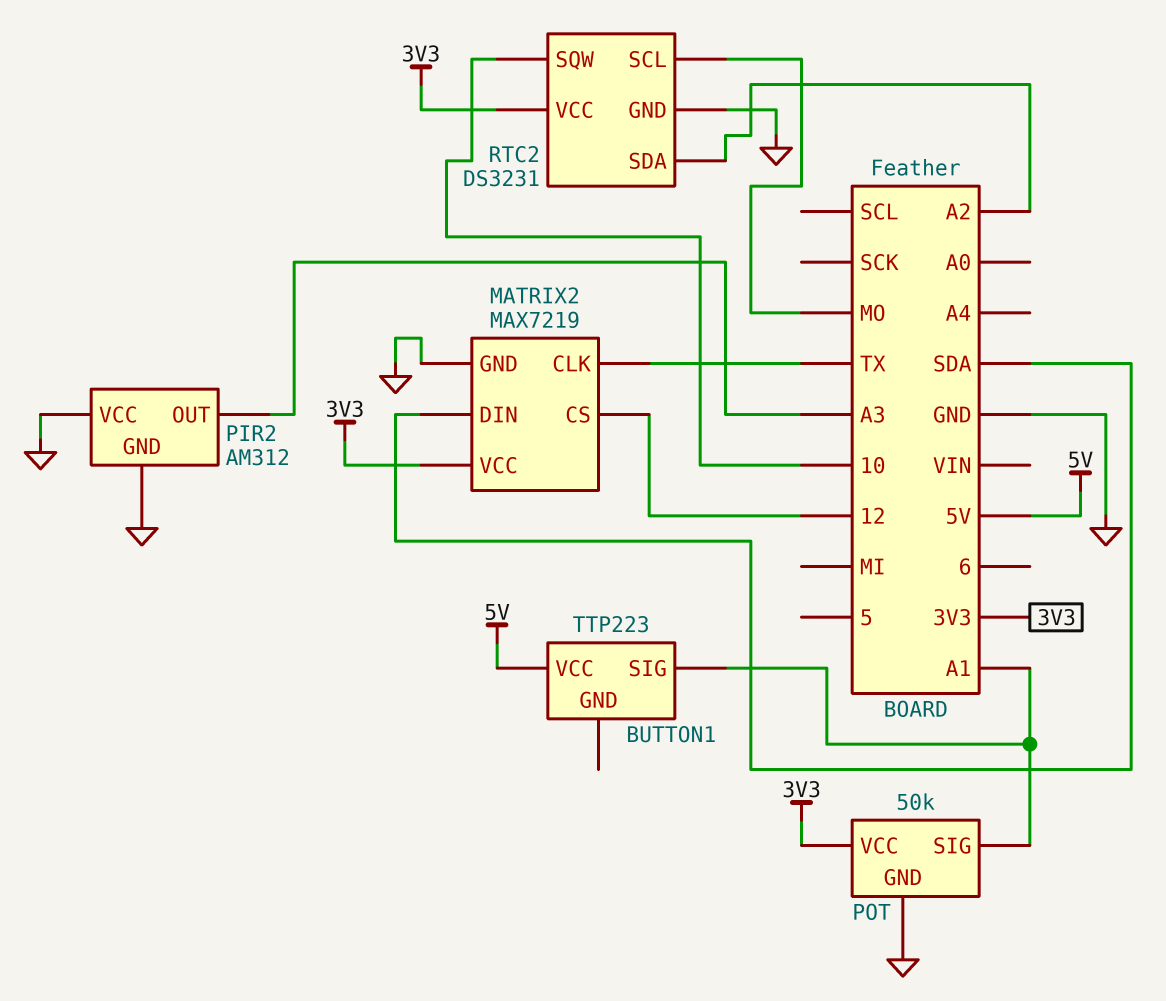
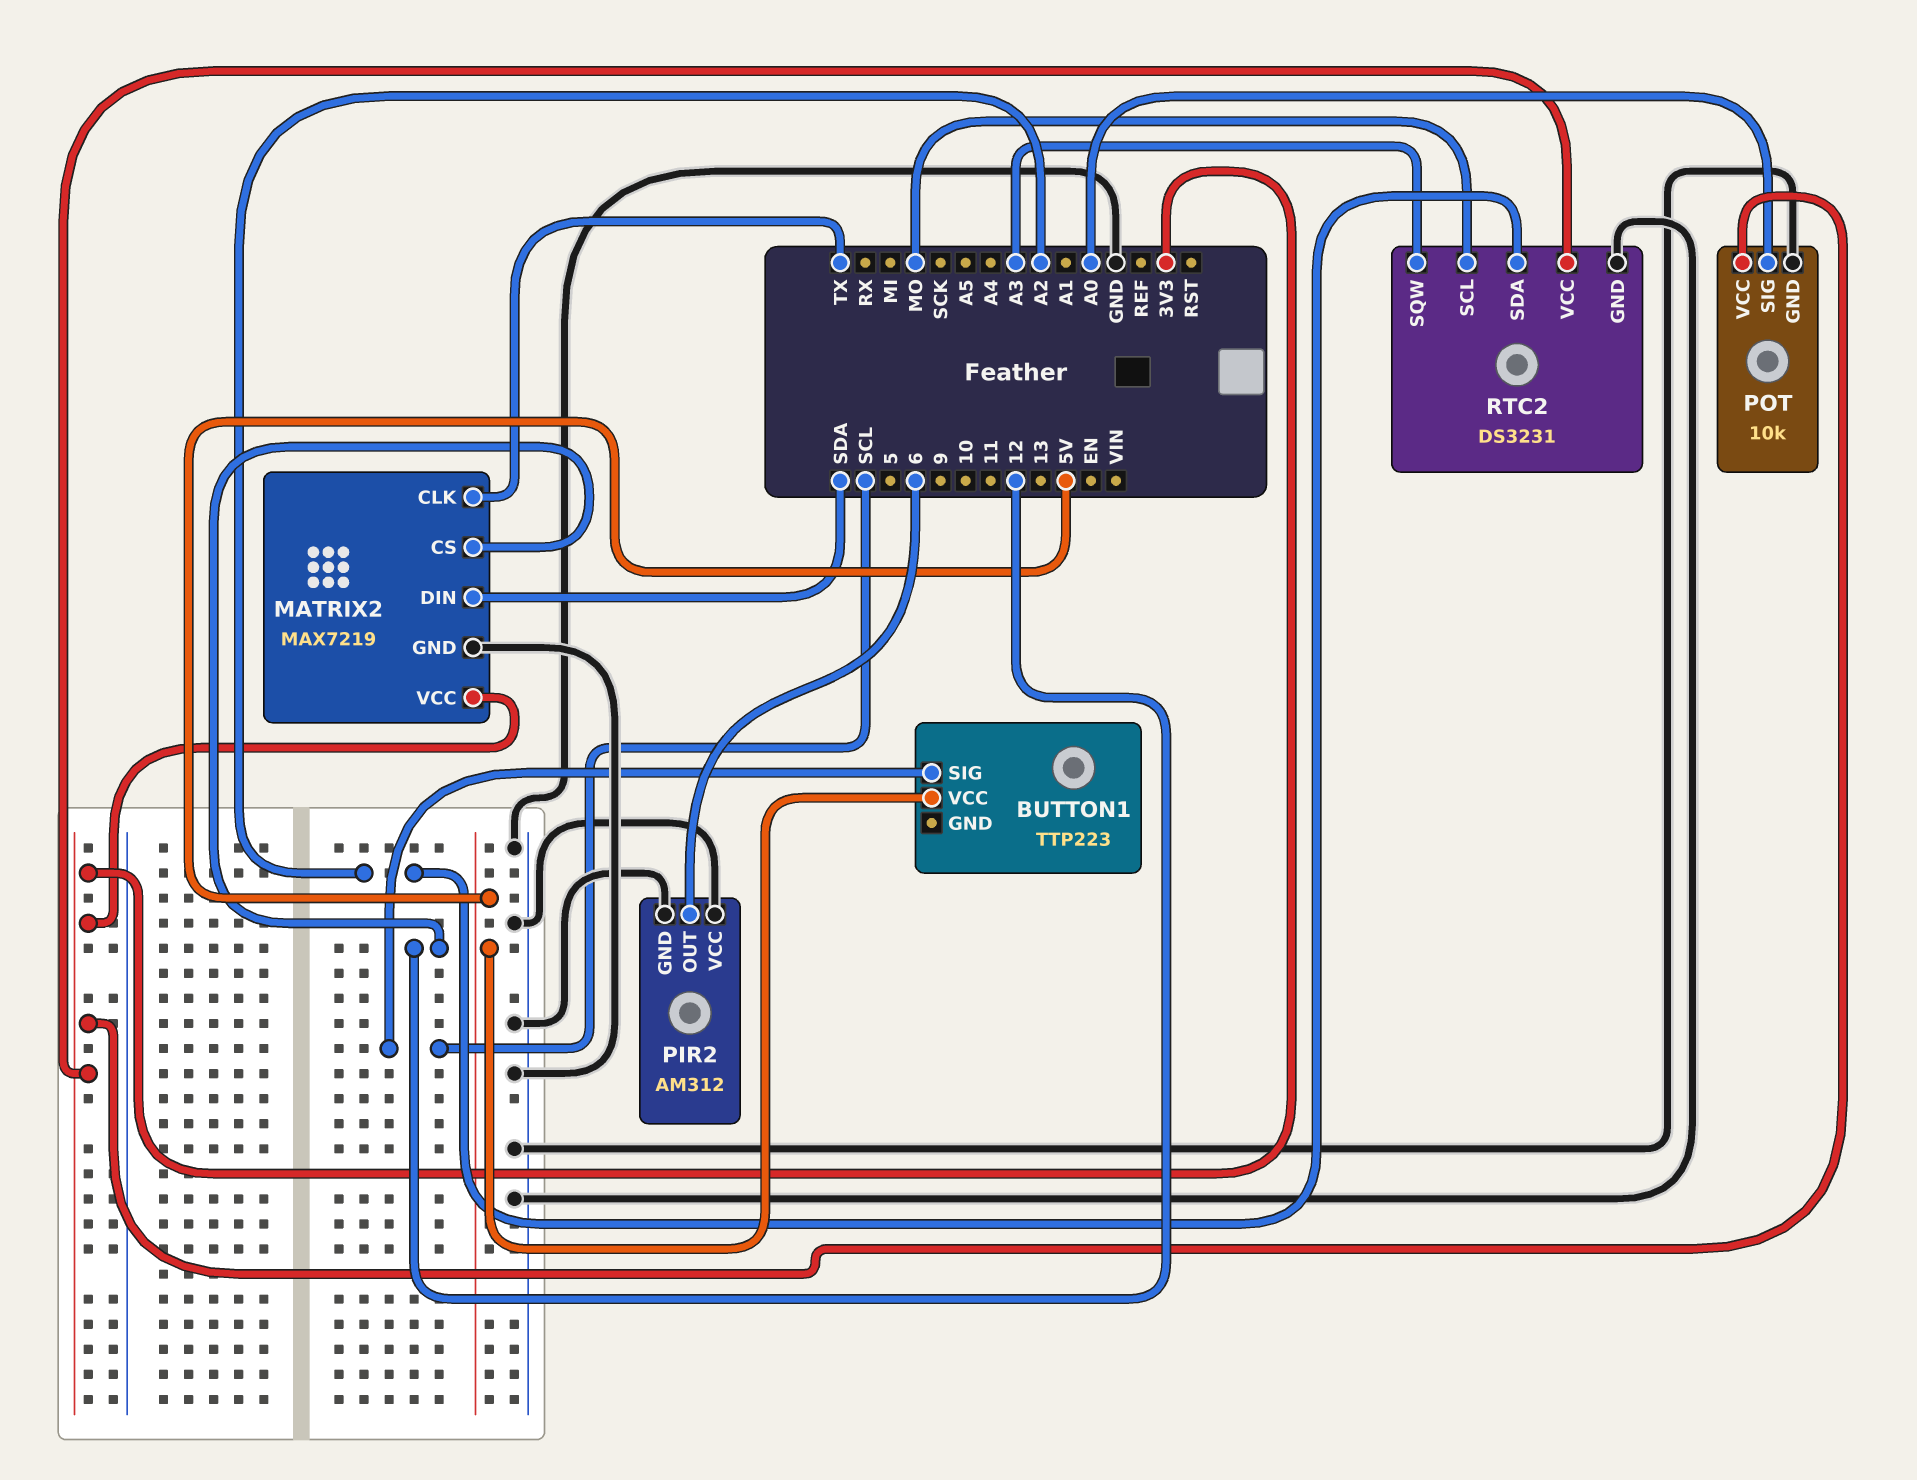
BUTTON1 pin SIG: A1 -> SCL
PIR2 pin OUT: A3 -> 6
POT: 50k -> 10k
POT pin SIG: A1 -> A0
RTC2 pin SQW: 10 -> A3

